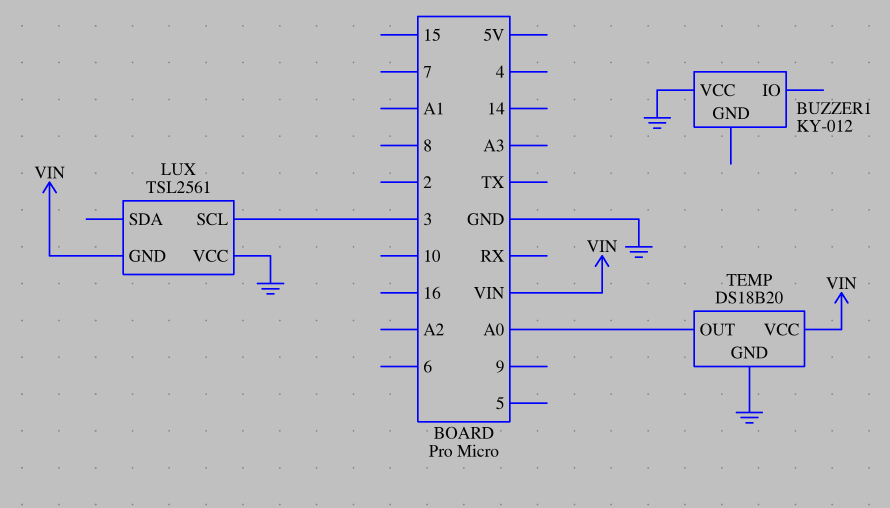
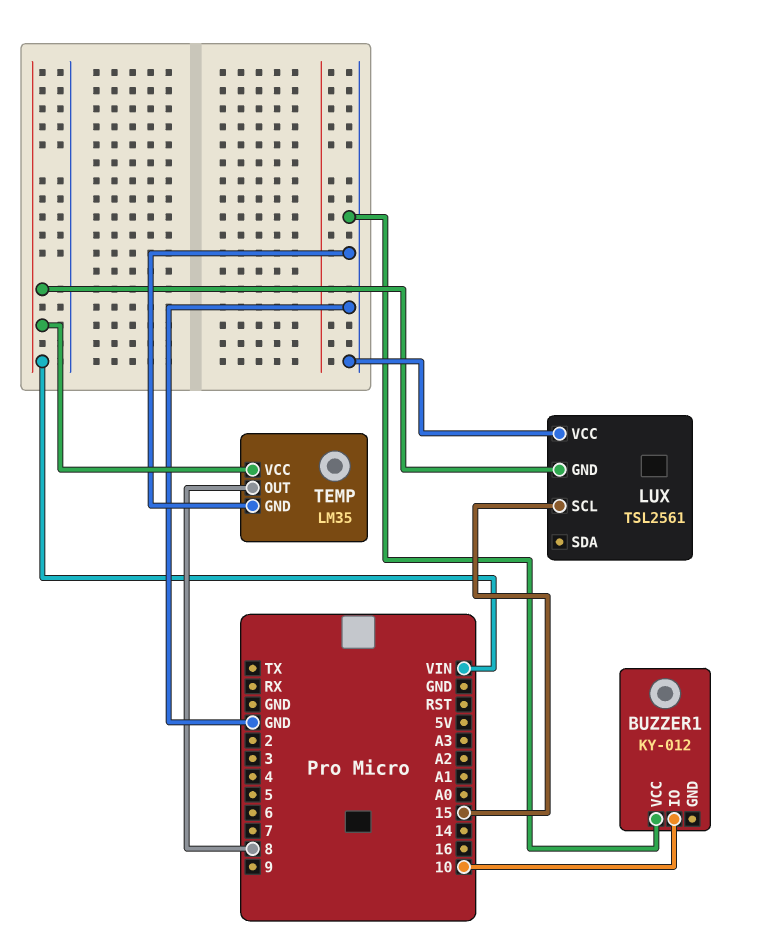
BUZZER1 pin IO: none -> 10
LUX pin SCL: 3 -> 15
TEMP: DS18B20 -> LM35
TEMP pin OUT: A0 -> 8

